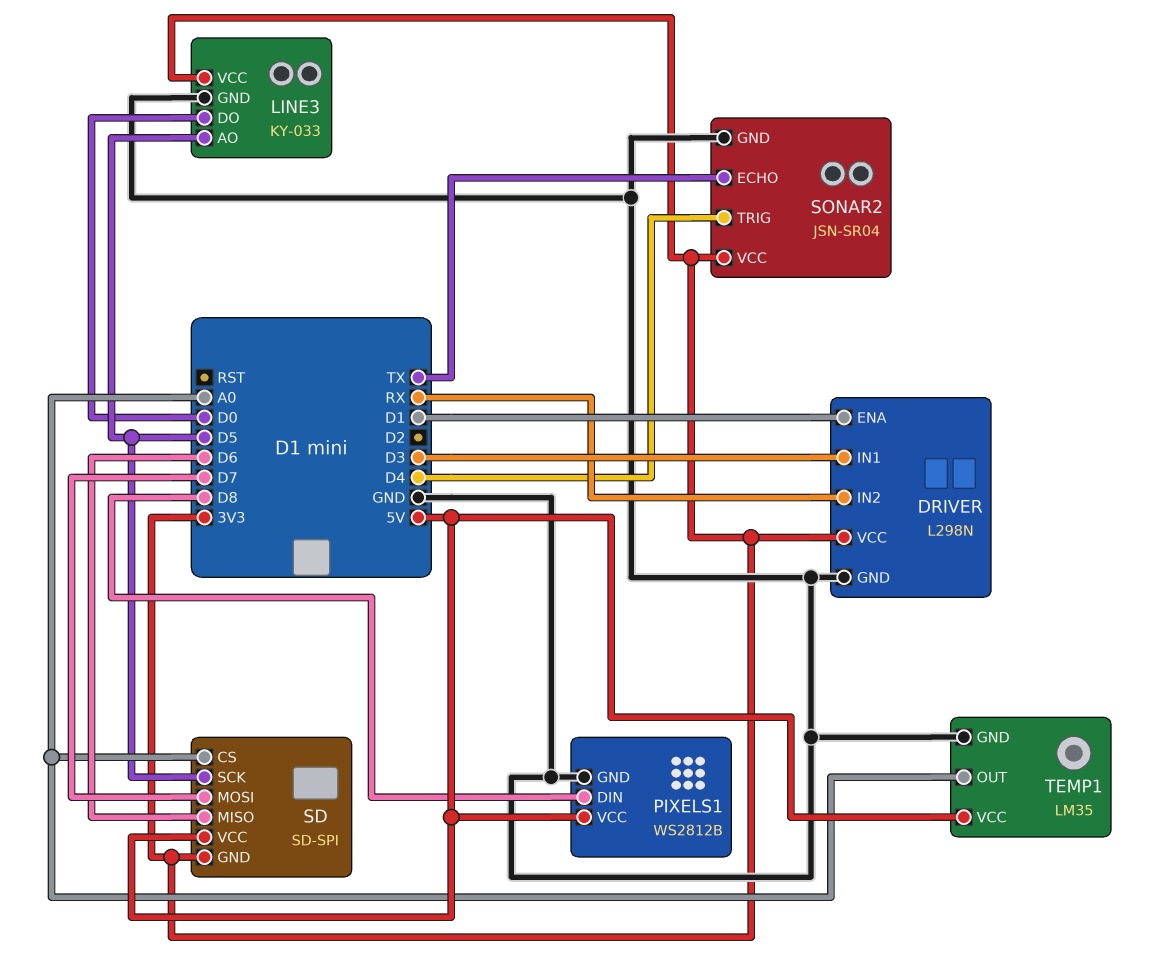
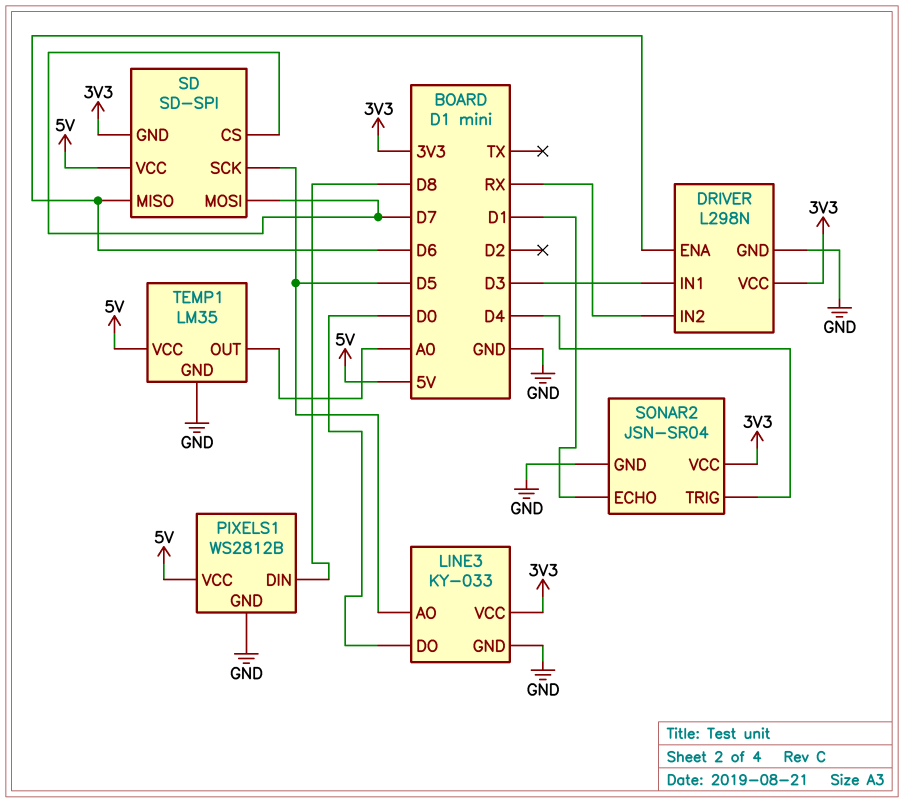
DRIVER pin ENA: D1 -> D6
SD pin CS: A0 -> D7
SONAR2 pin ECHO: TX -> D1

